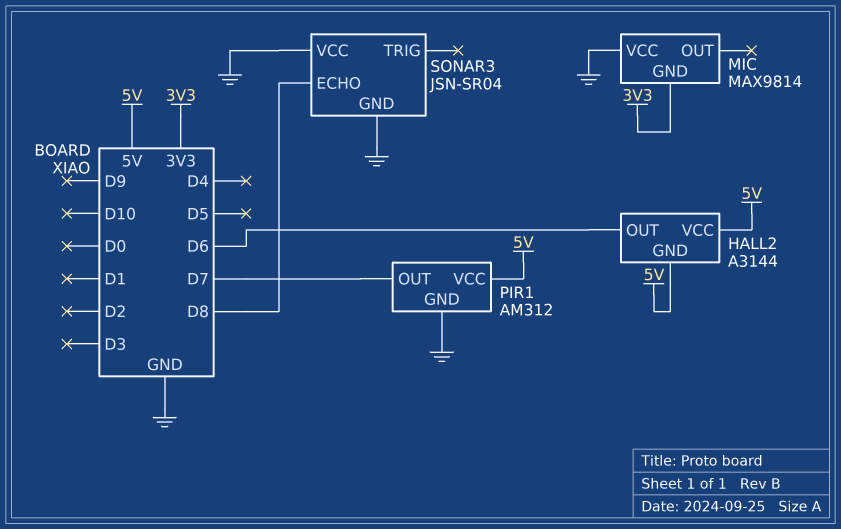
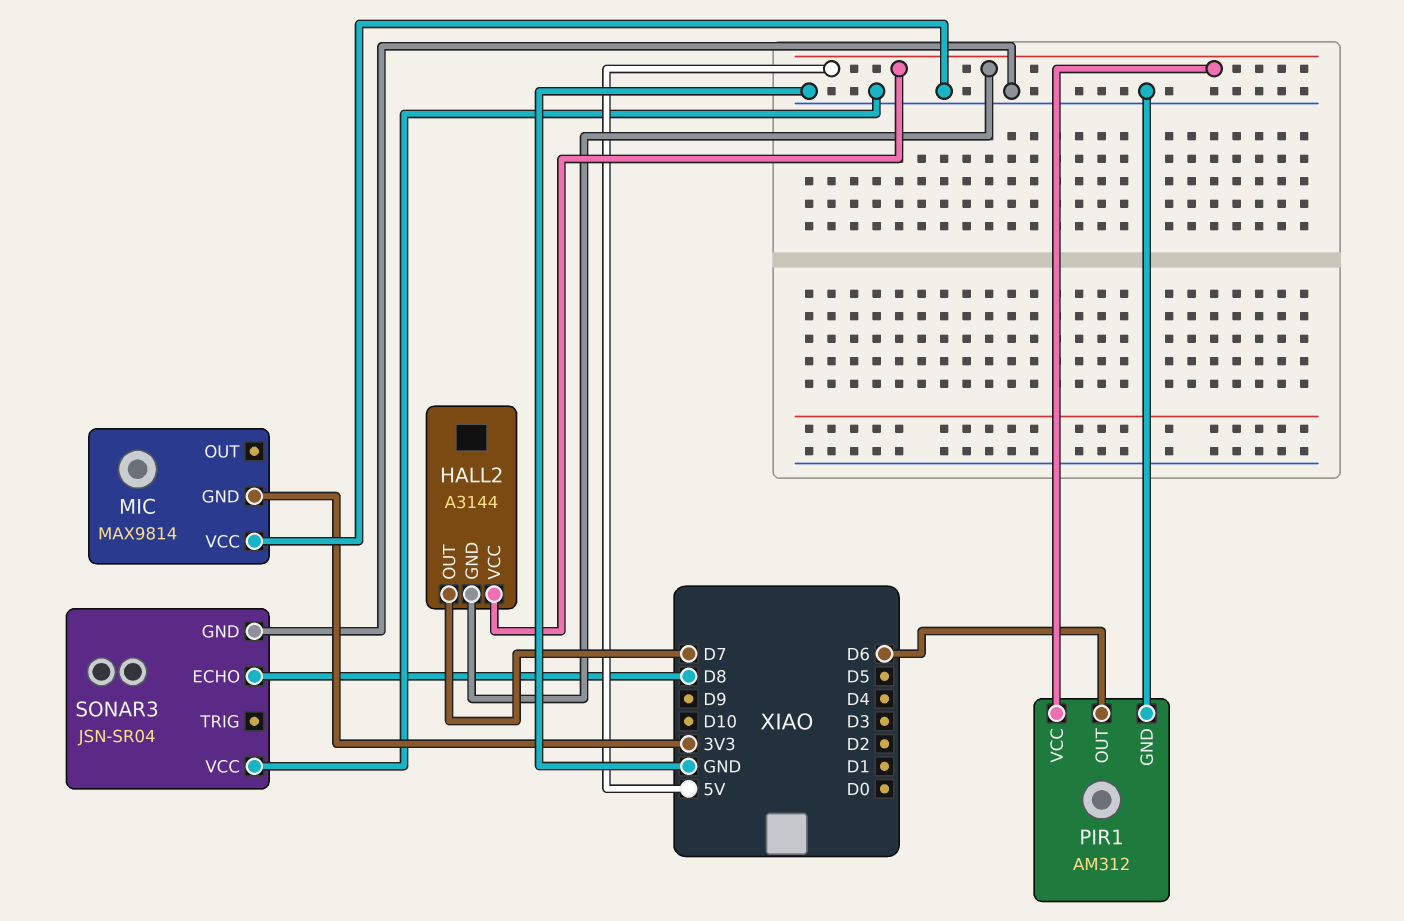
HALL2 pin OUT: D6 -> D7
PIR1 pin OUT: D7 -> D6

